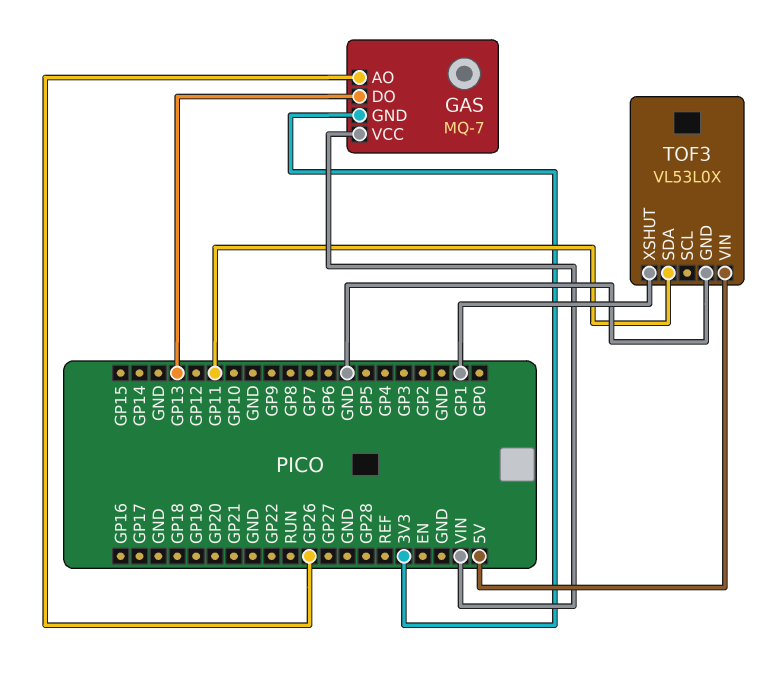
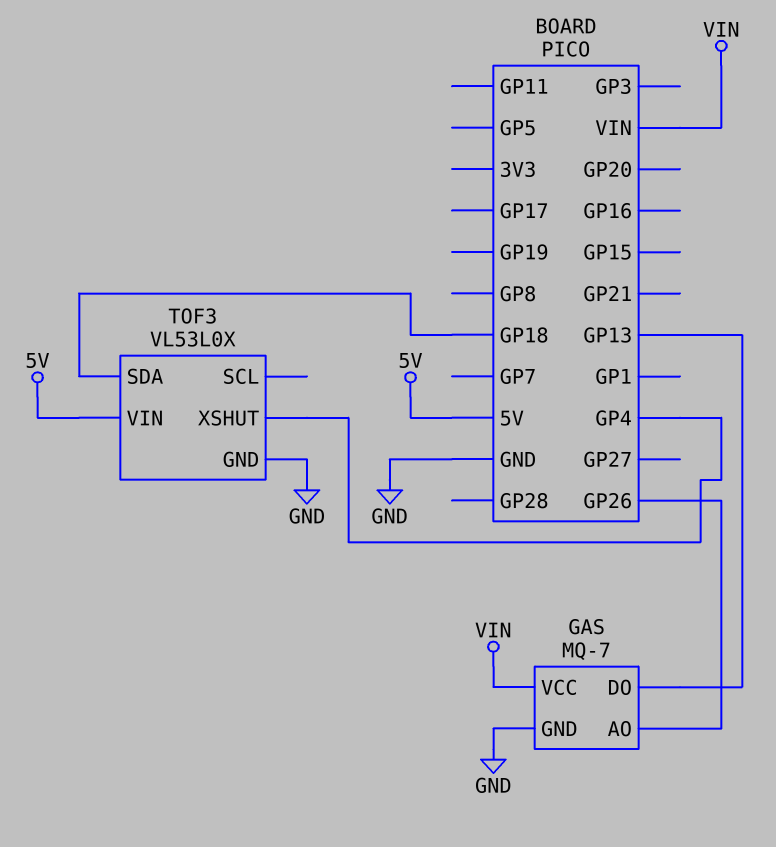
GAS pin GND: 3V3 -> GND
TOF3 pin SDA: GP11 -> GP18
TOF3 pin XSHUT: GP1 -> GP4

